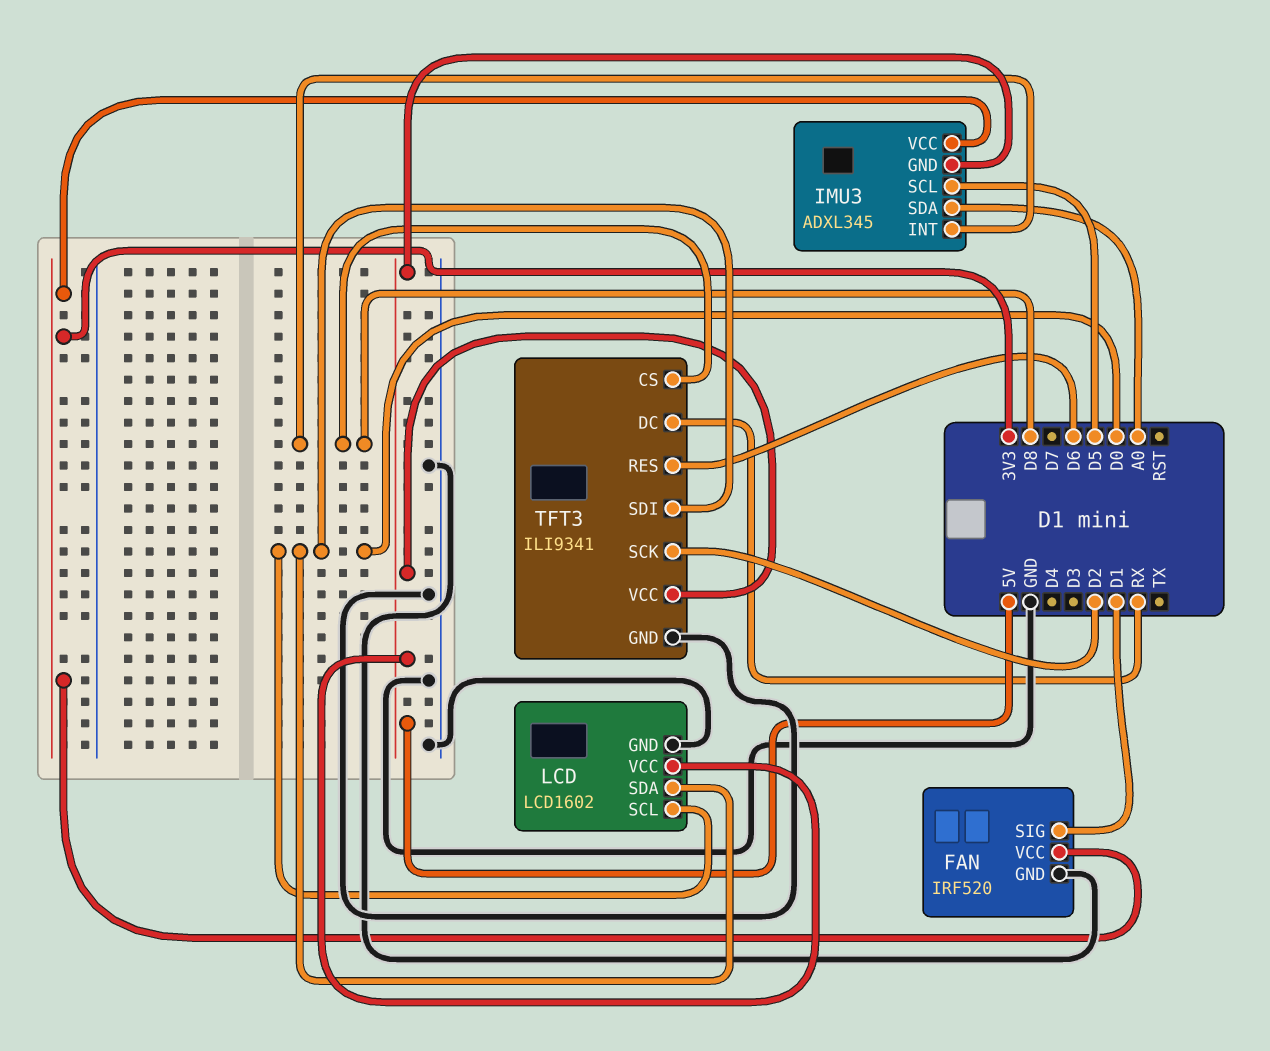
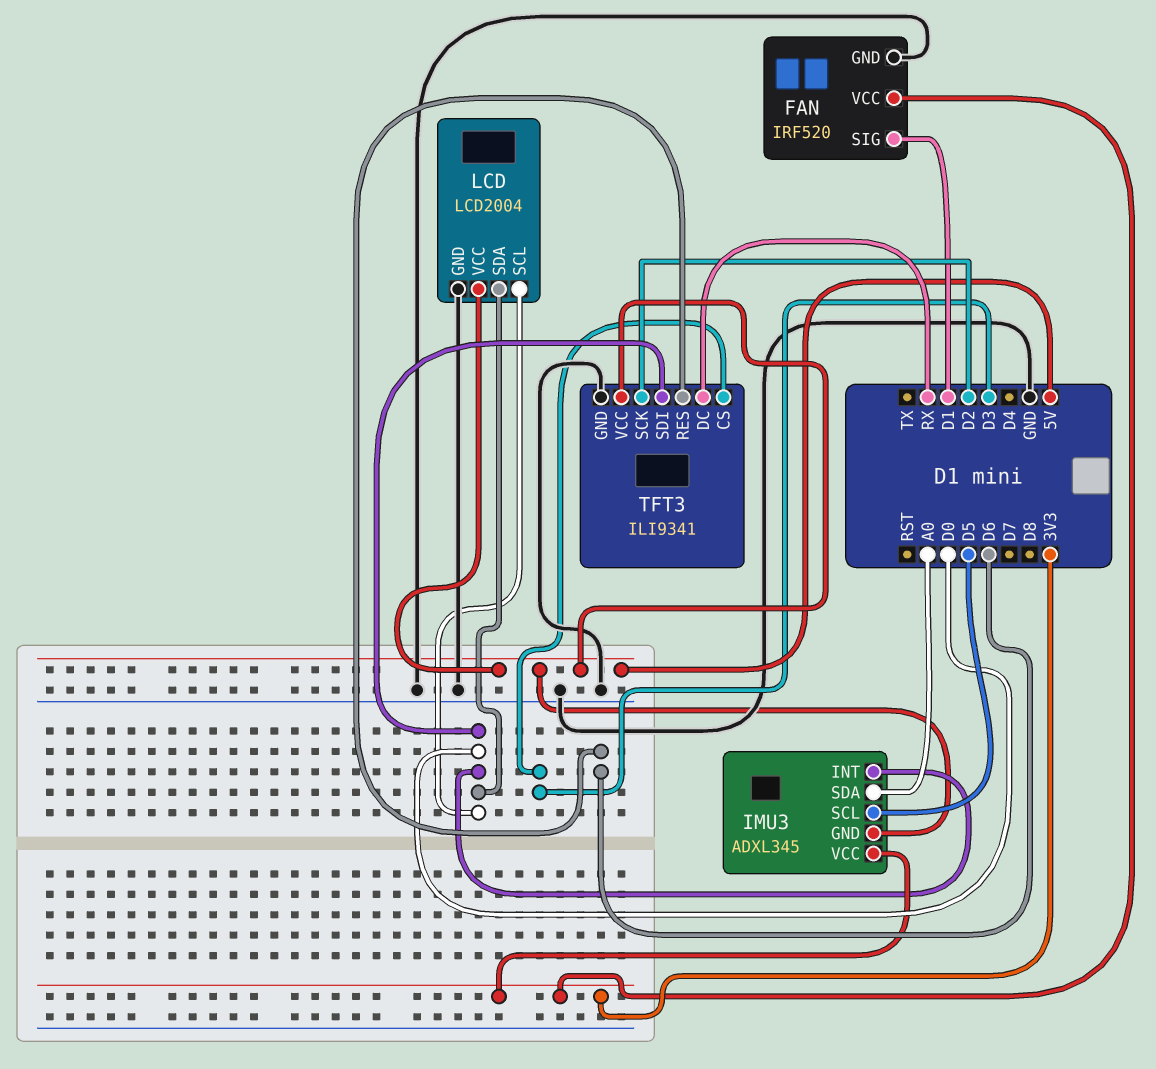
IMU3 pin INT: D8 -> D0
LCD: LCD1602 -> LCD2004
TFT3 pin CS: D8 -> D3

